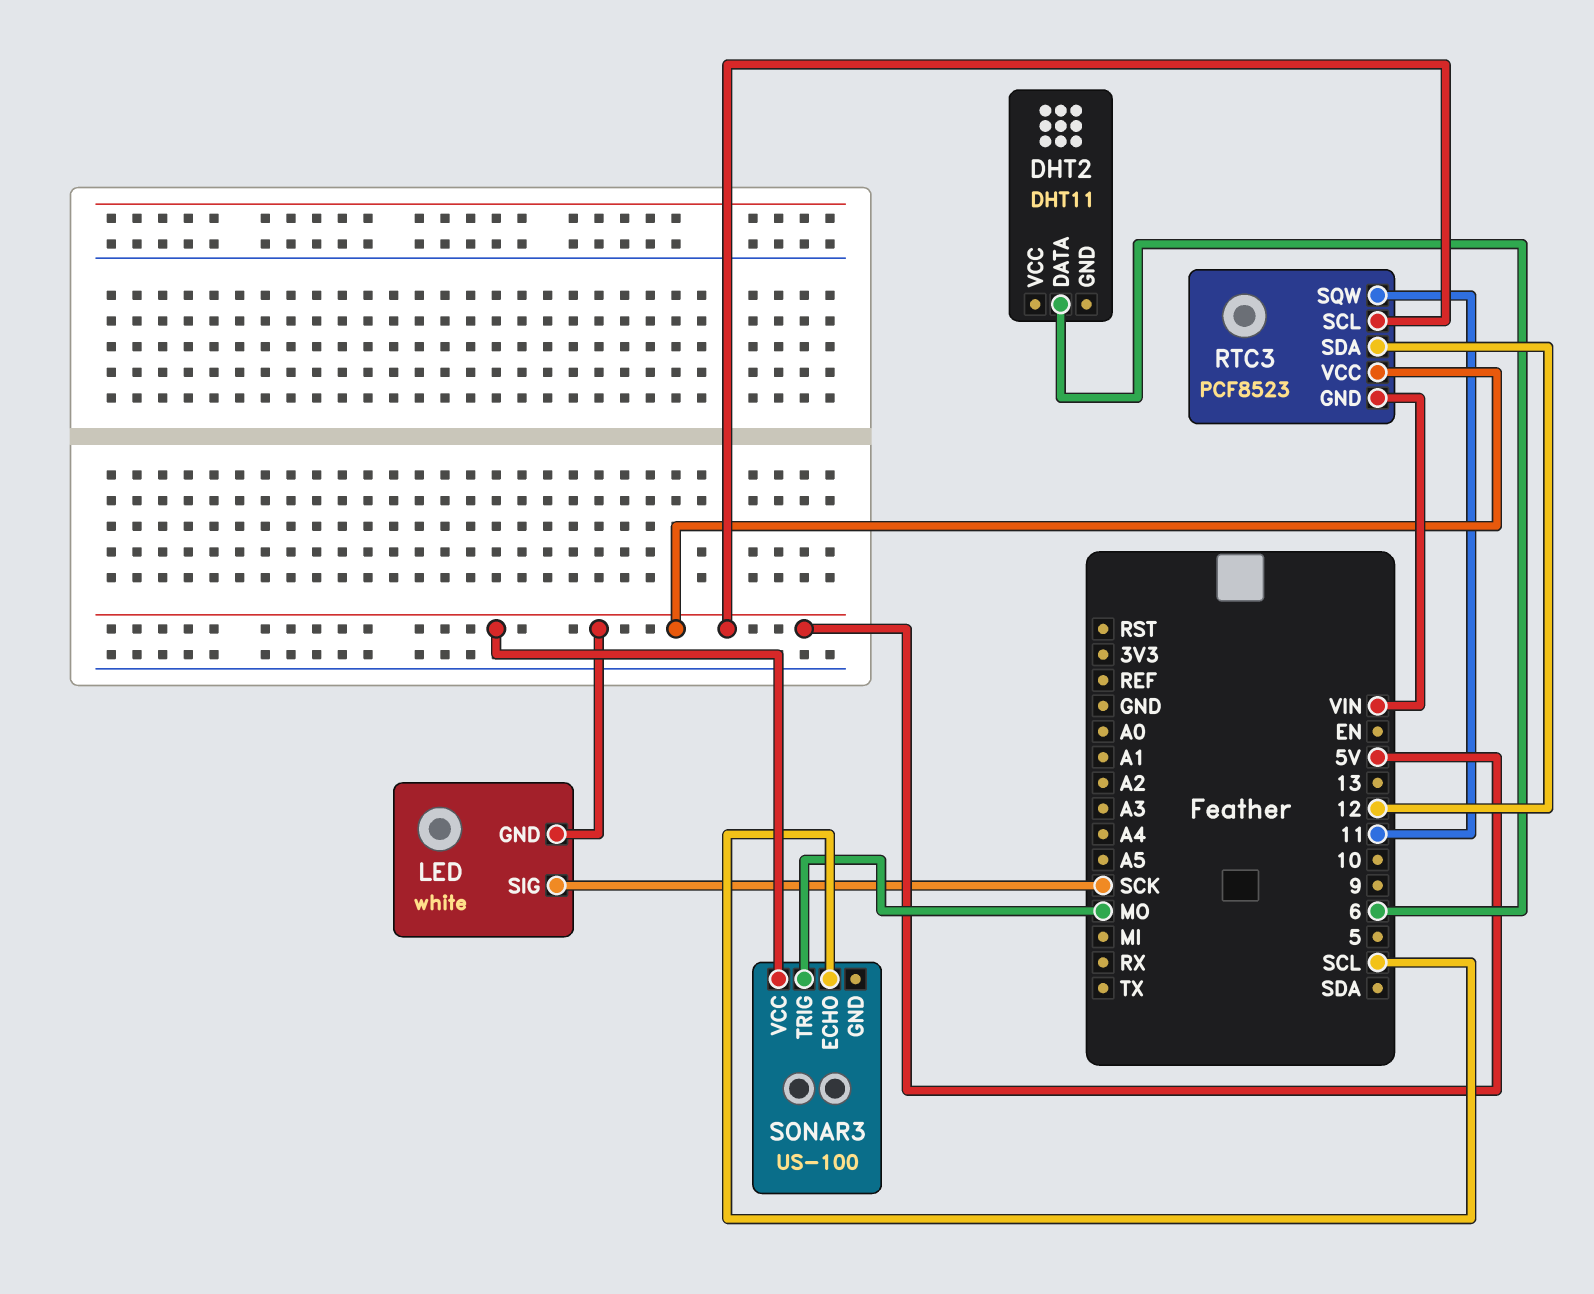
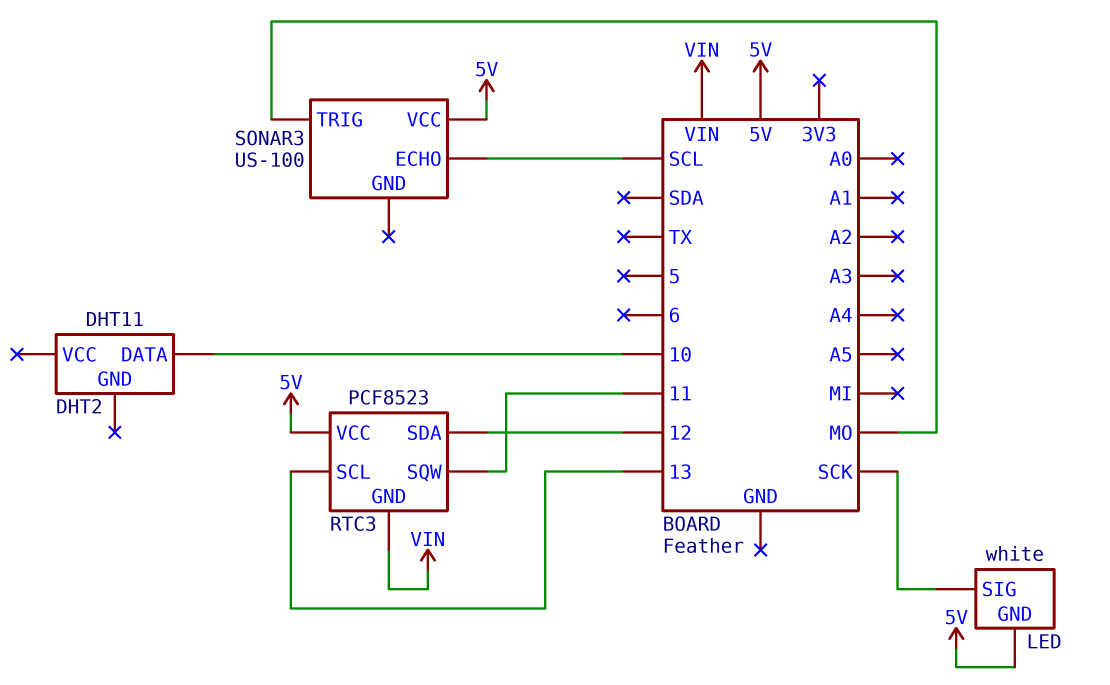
DHT2 pin DATA: 6 -> 10
RTC3 pin SCL: 5V -> 13

